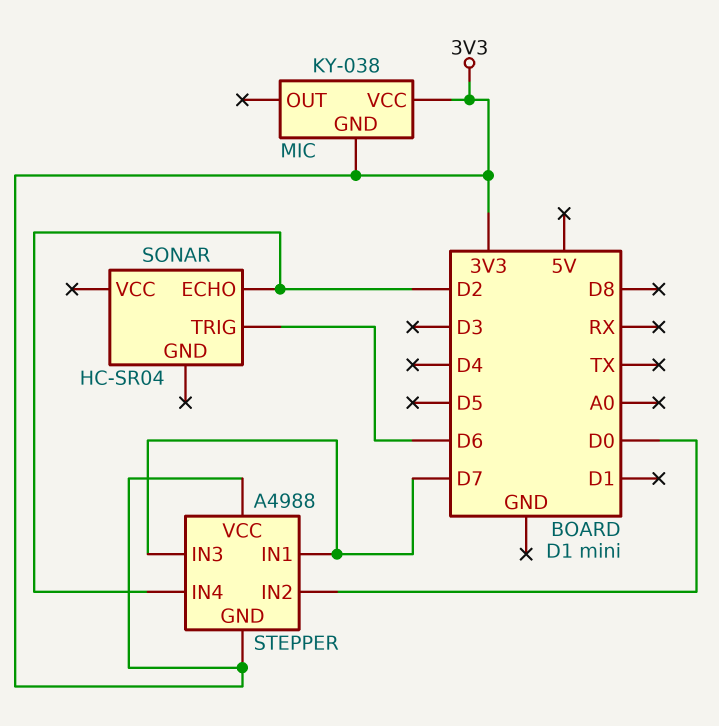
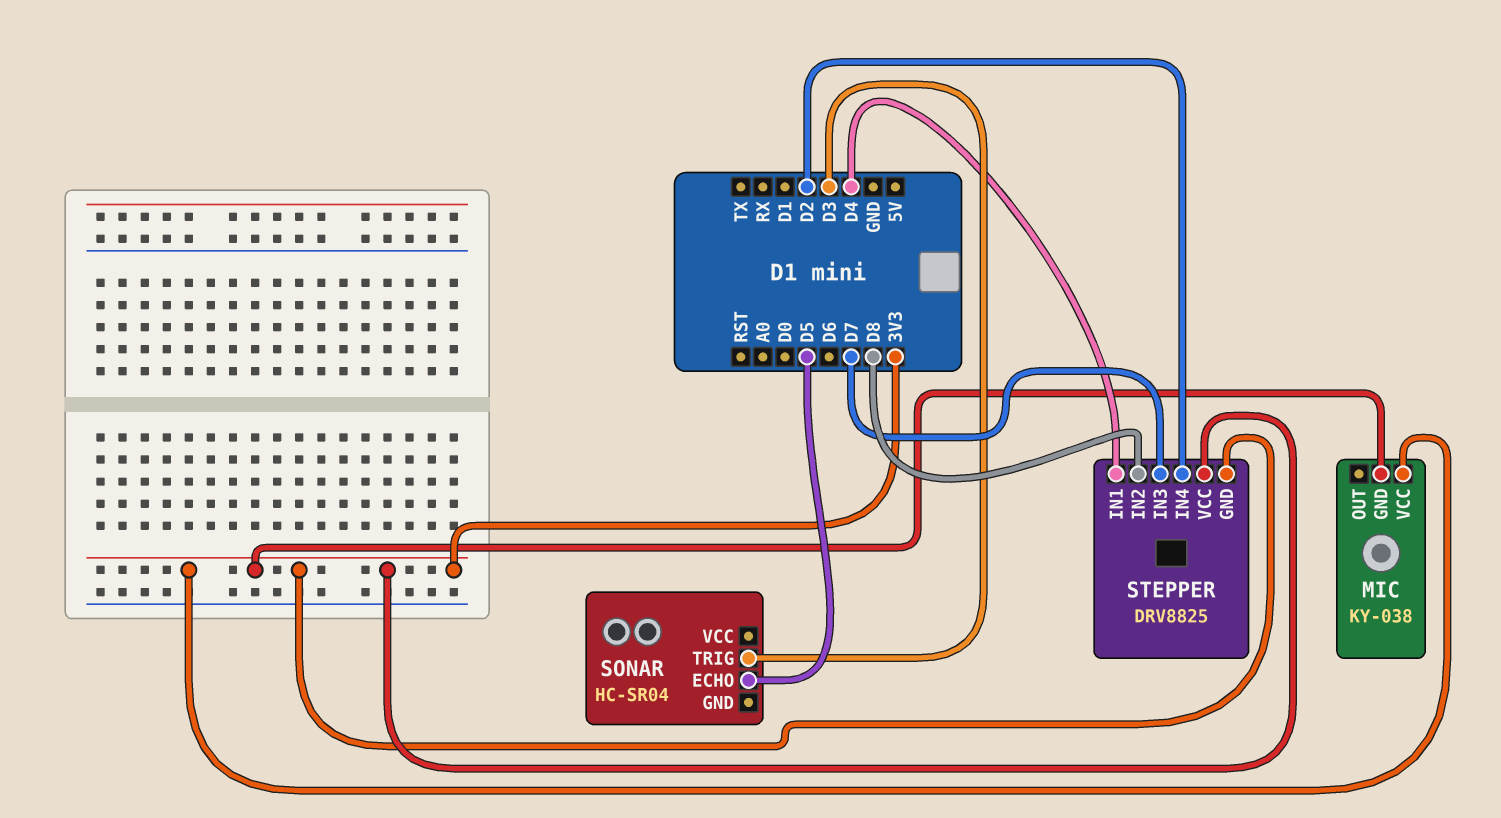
SONAR pin ECHO: D2 -> D5
SONAR pin TRIG: D6 -> D3
STEPPER: A4988 -> DRV8825
STEPPER pin IN1: D7 -> D4
STEPPER pin IN2: D0 -> D8

